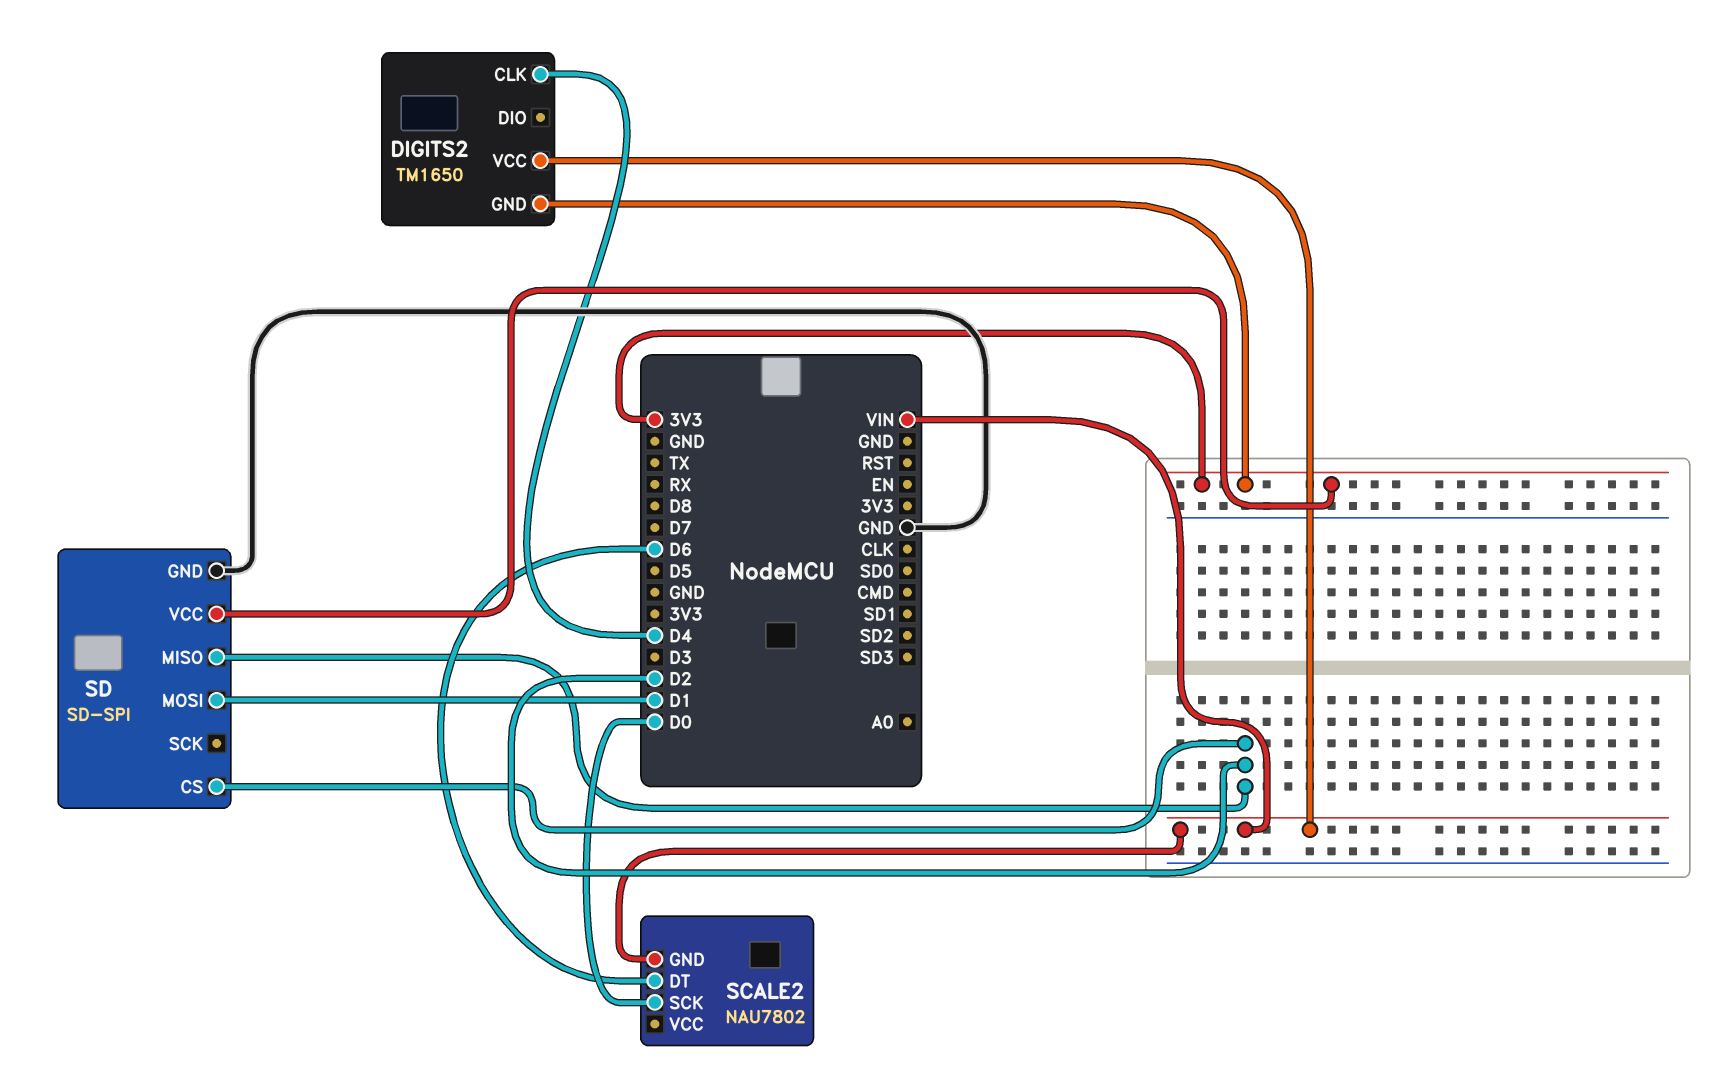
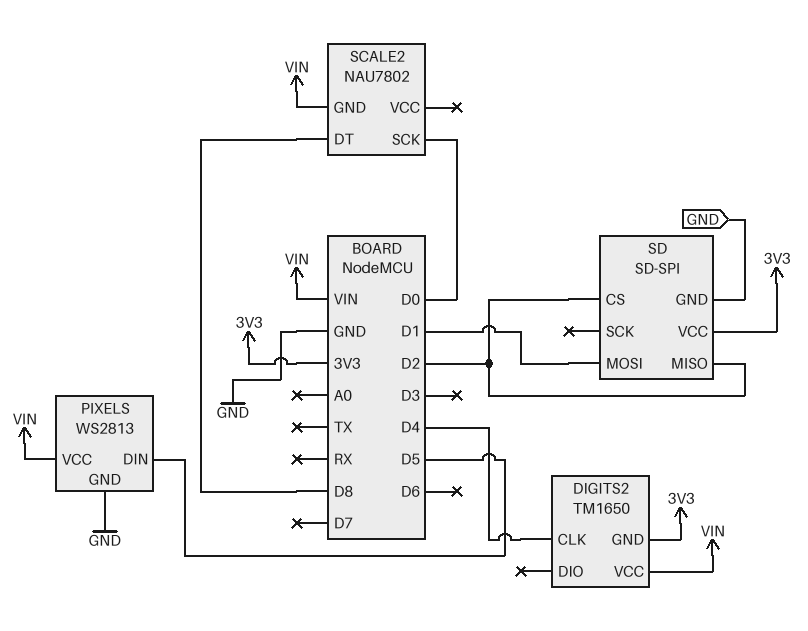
PIXELS: none -> WS2813
PIXELS pin DIN: none -> D5
PIXELS pin GND: none -> GND
PIXELS pin VCC: none -> VIN
SCALE2 pin DT: D6 -> D8

